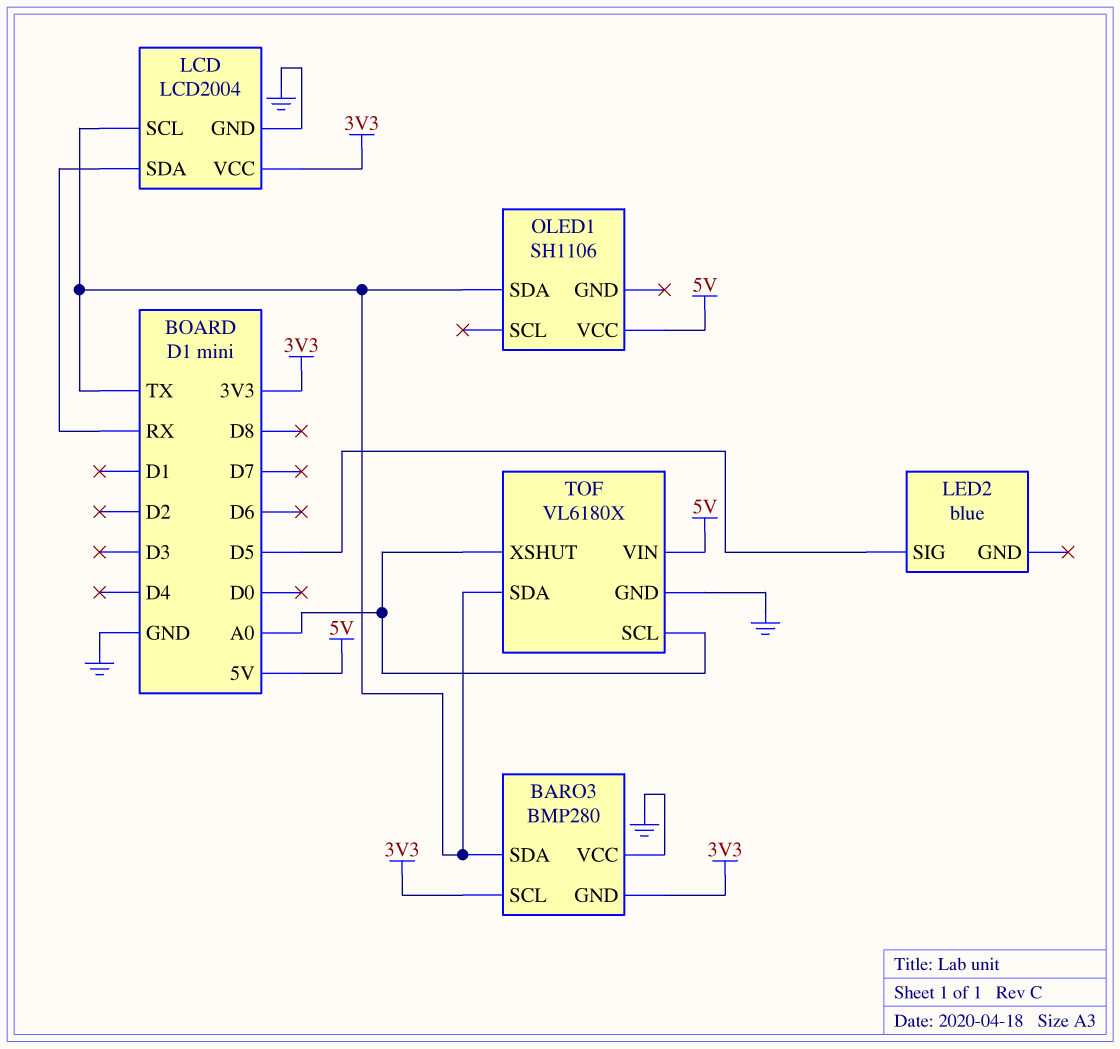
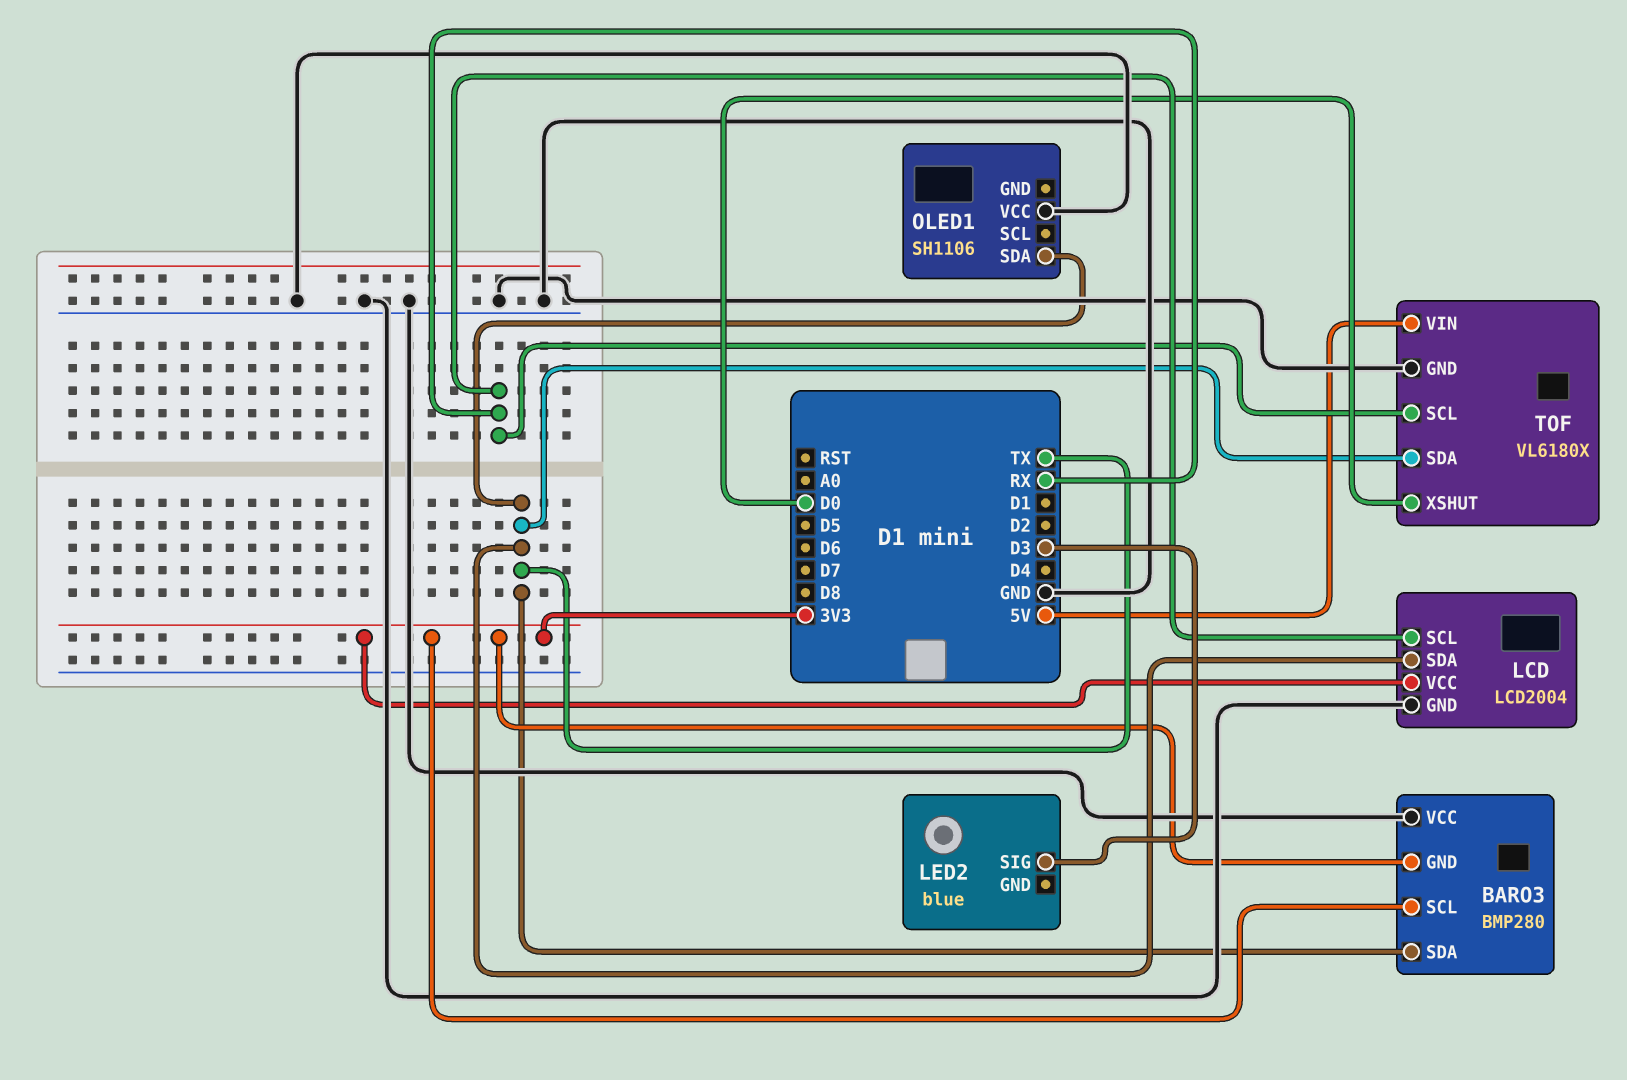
LCD pin SCL: TX -> RX
LCD pin SDA: RX -> TX
LED2 pin SIG: D5 -> D3
OLED1 pin VCC: 5V -> GND
TOF pin SCL: A0 -> RX
TOF pin XSHUT: A0 -> D0

